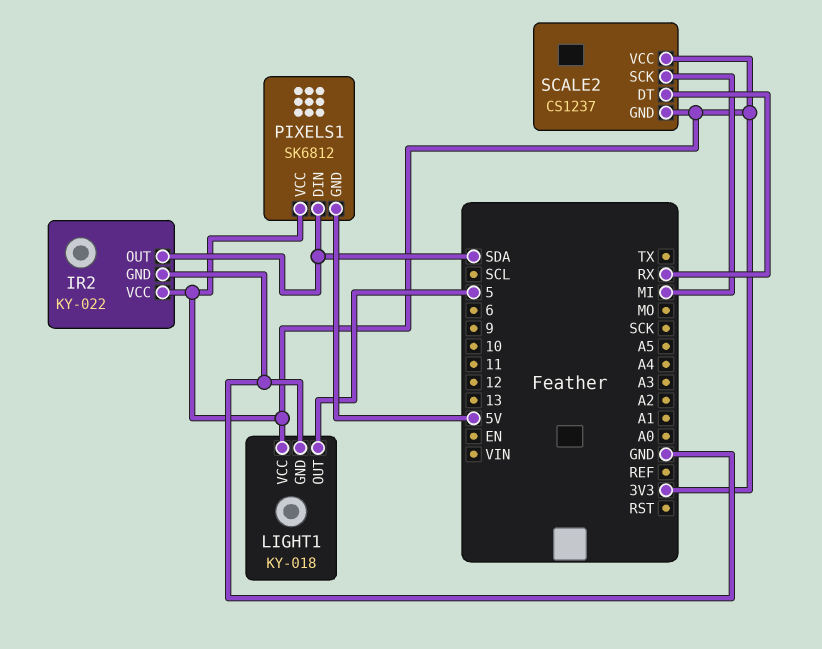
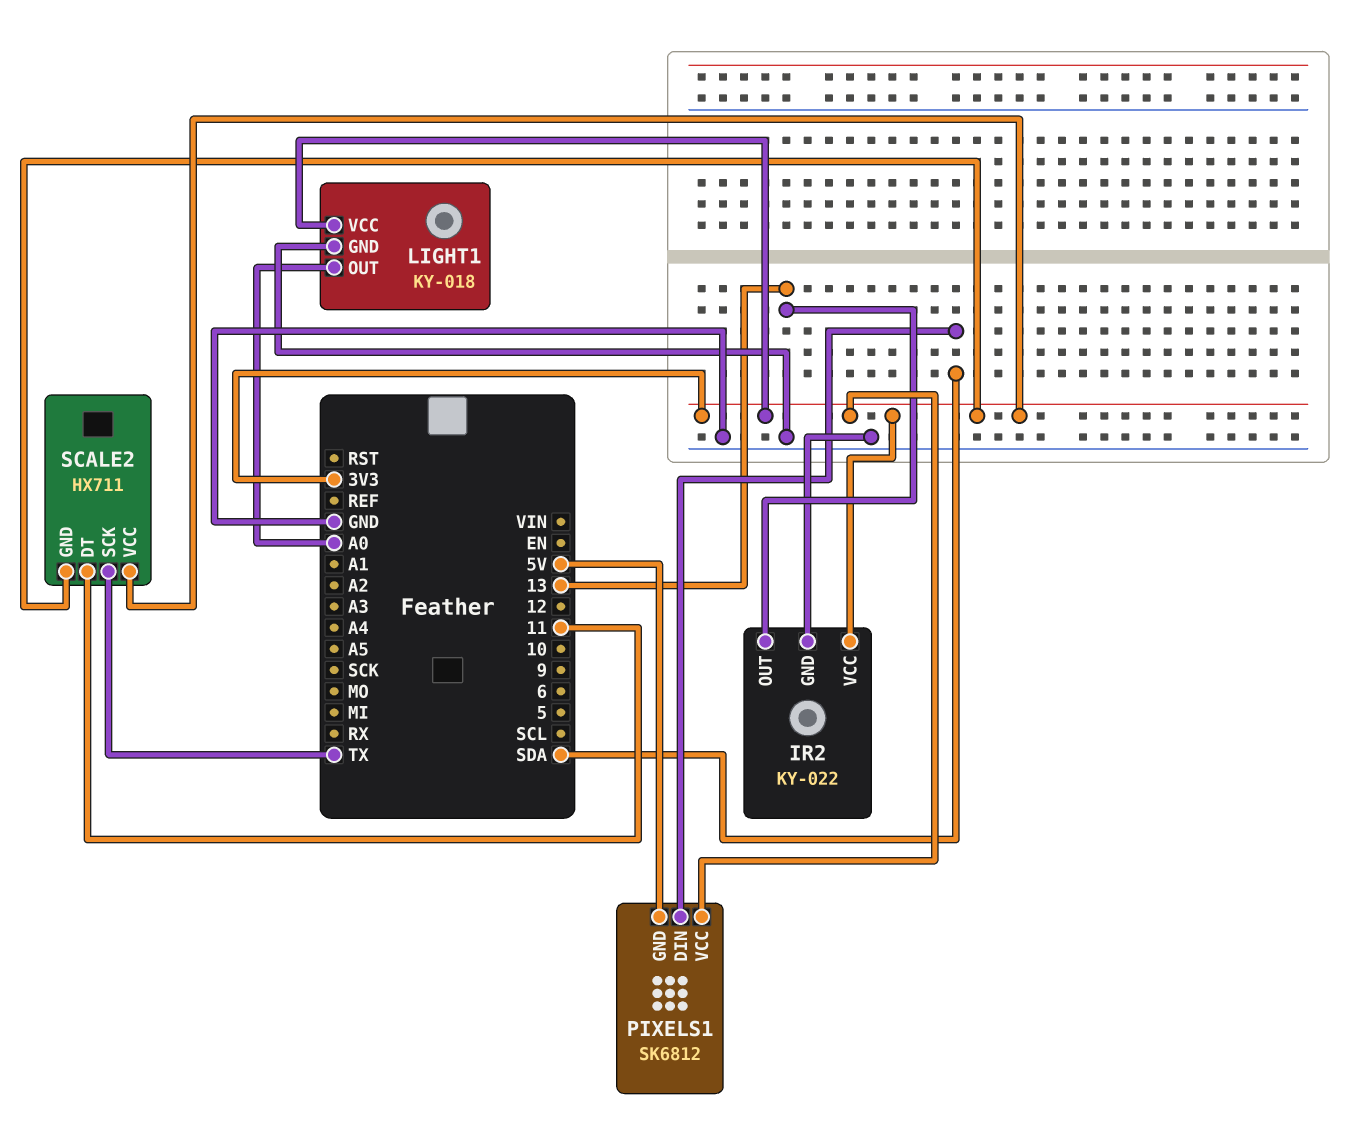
IR2 pin OUT: SDA -> 13
LIGHT1 pin OUT: 5 -> A0
SCALE2: CS1237 -> HX711
SCALE2 pin DT: RX -> 11
SCALE2 pin SCK: MI -> TX

